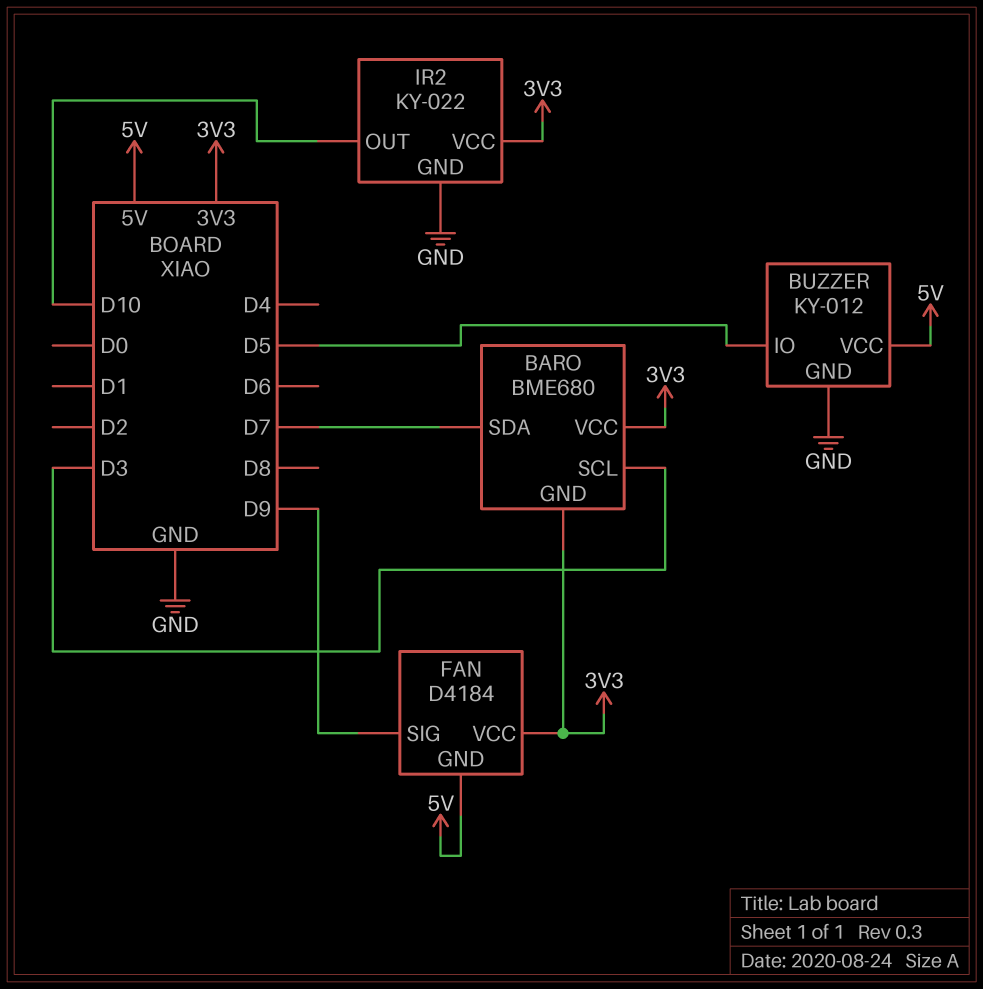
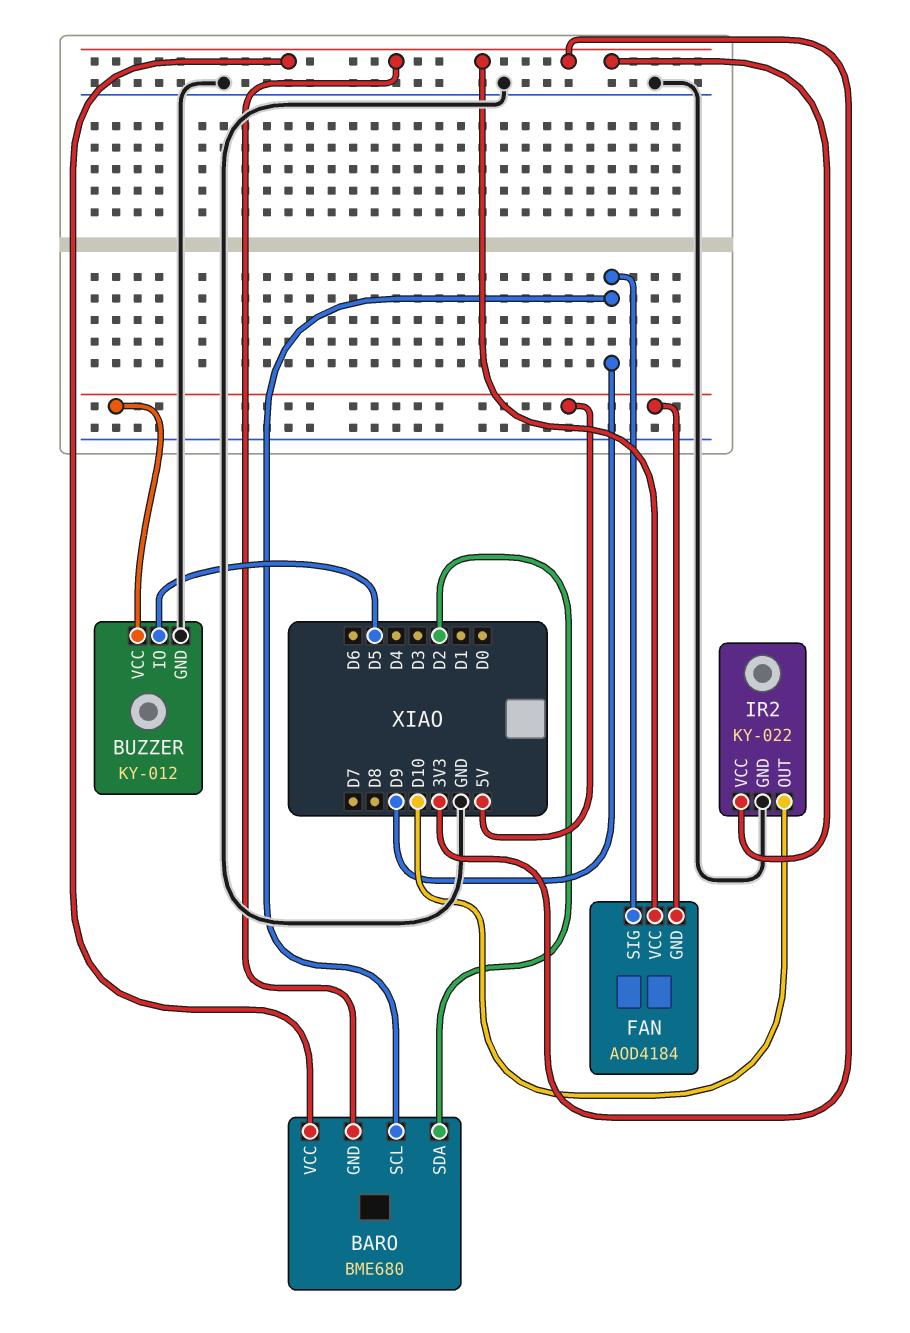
BARO pin SCL: D3 -> D9
BARO pin SDA: D7 -> D2
FAN: D4184 -> AOD4184

